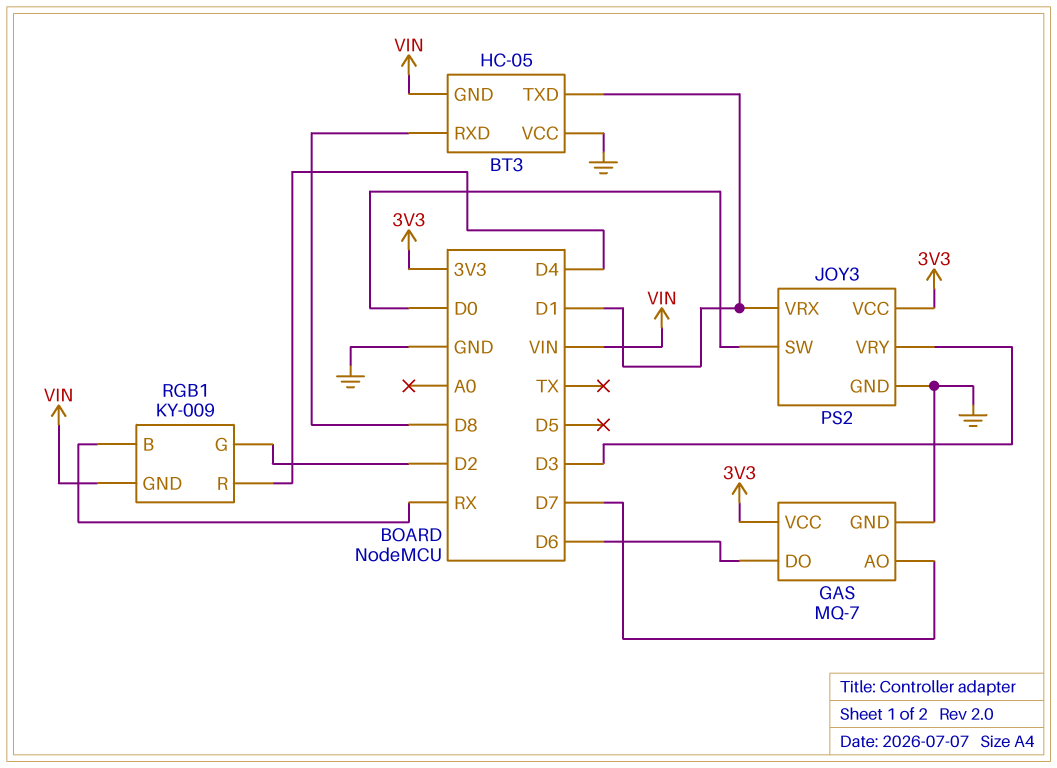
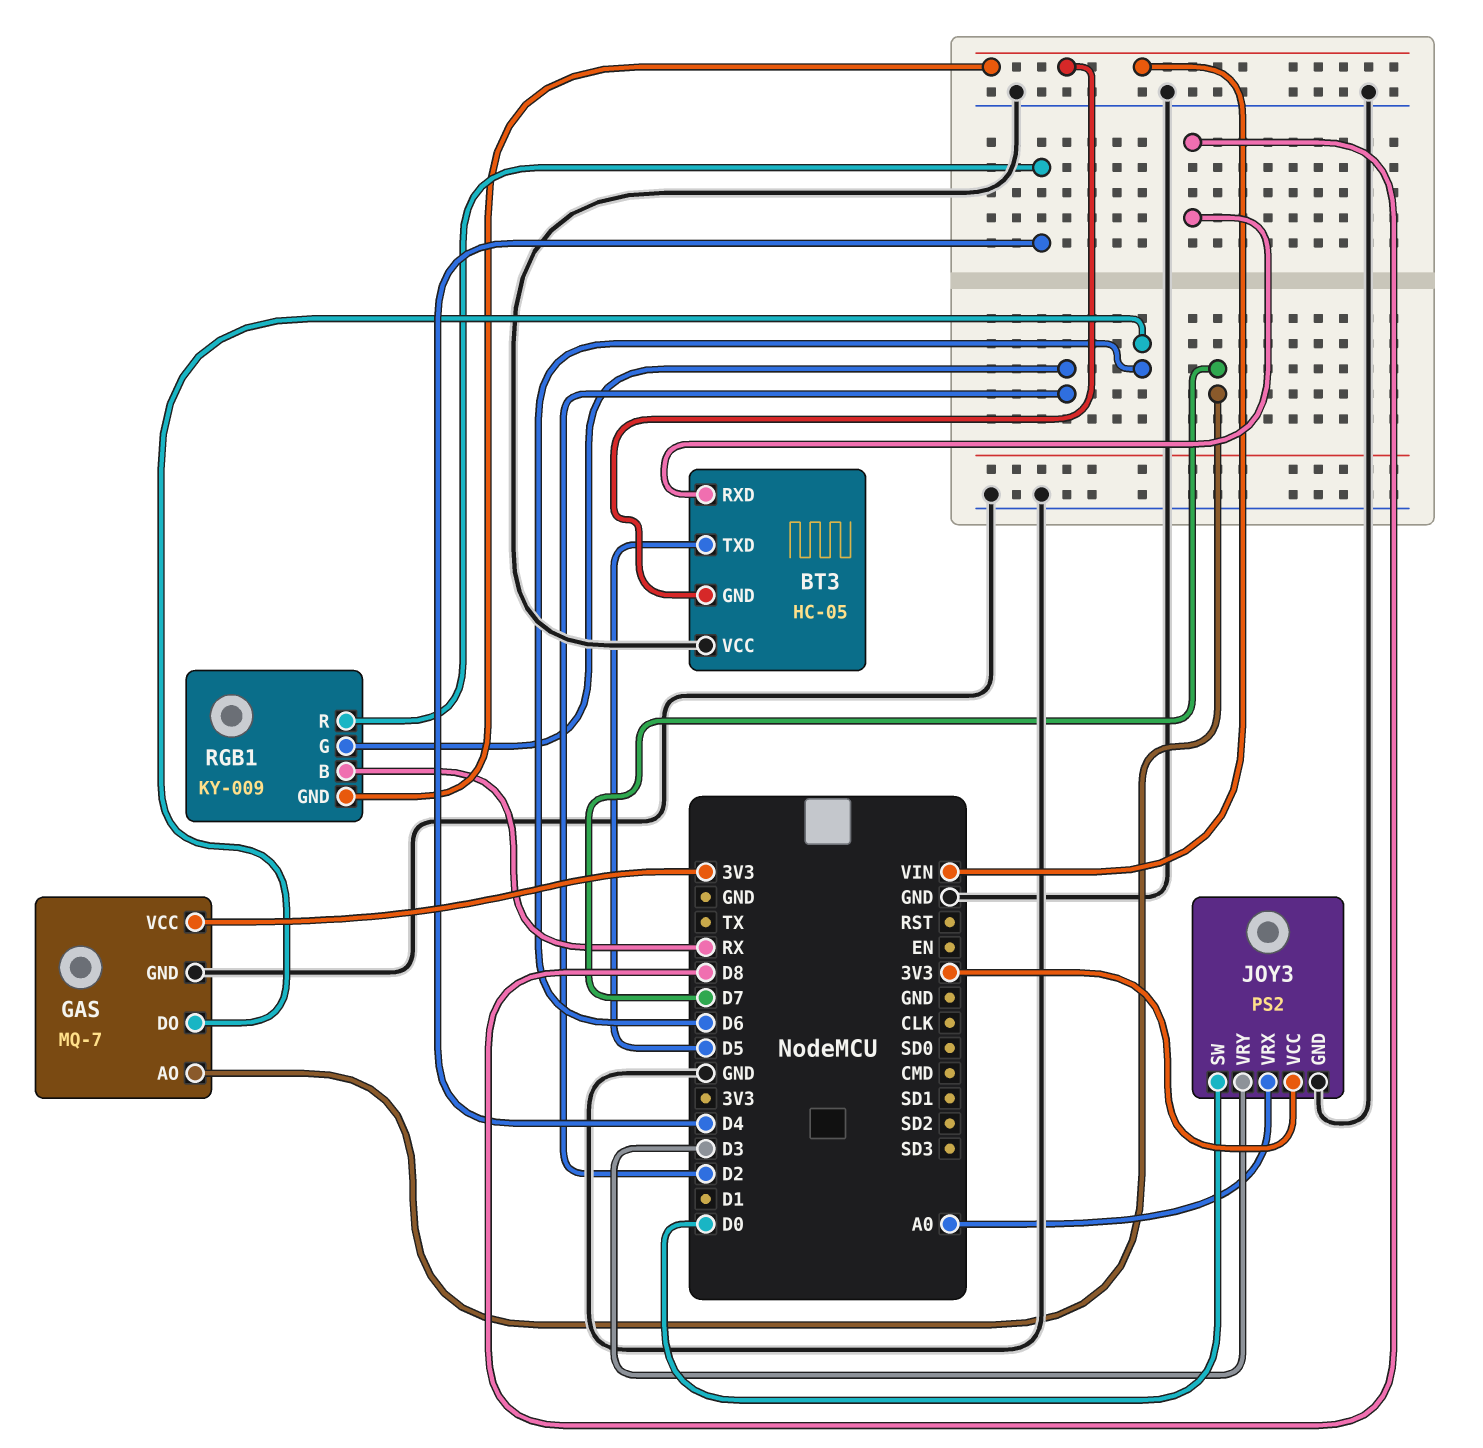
BT3 pin TXD: D1 -> D5
JOY3 pin VRX: D1 -> A0

